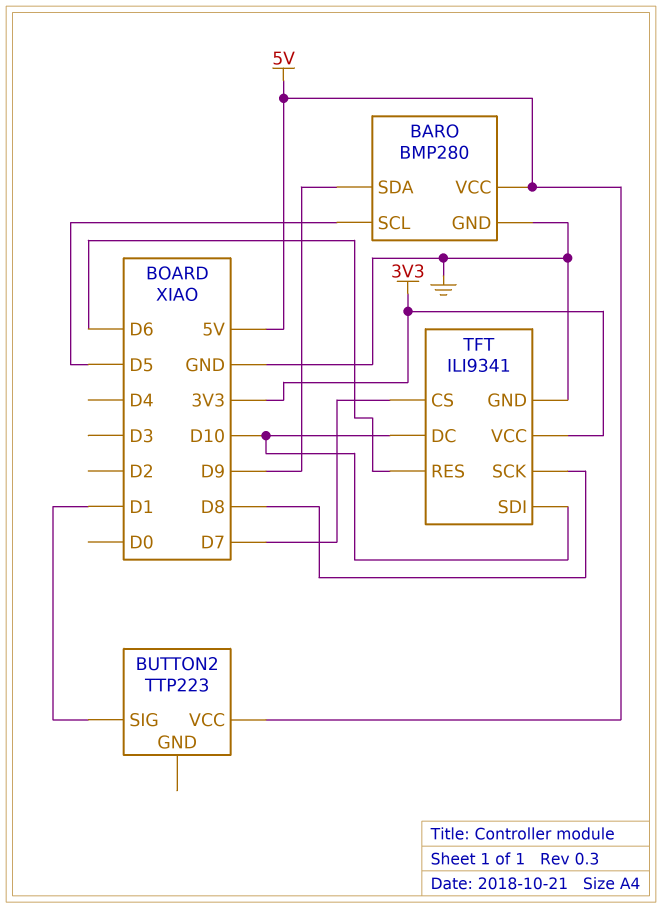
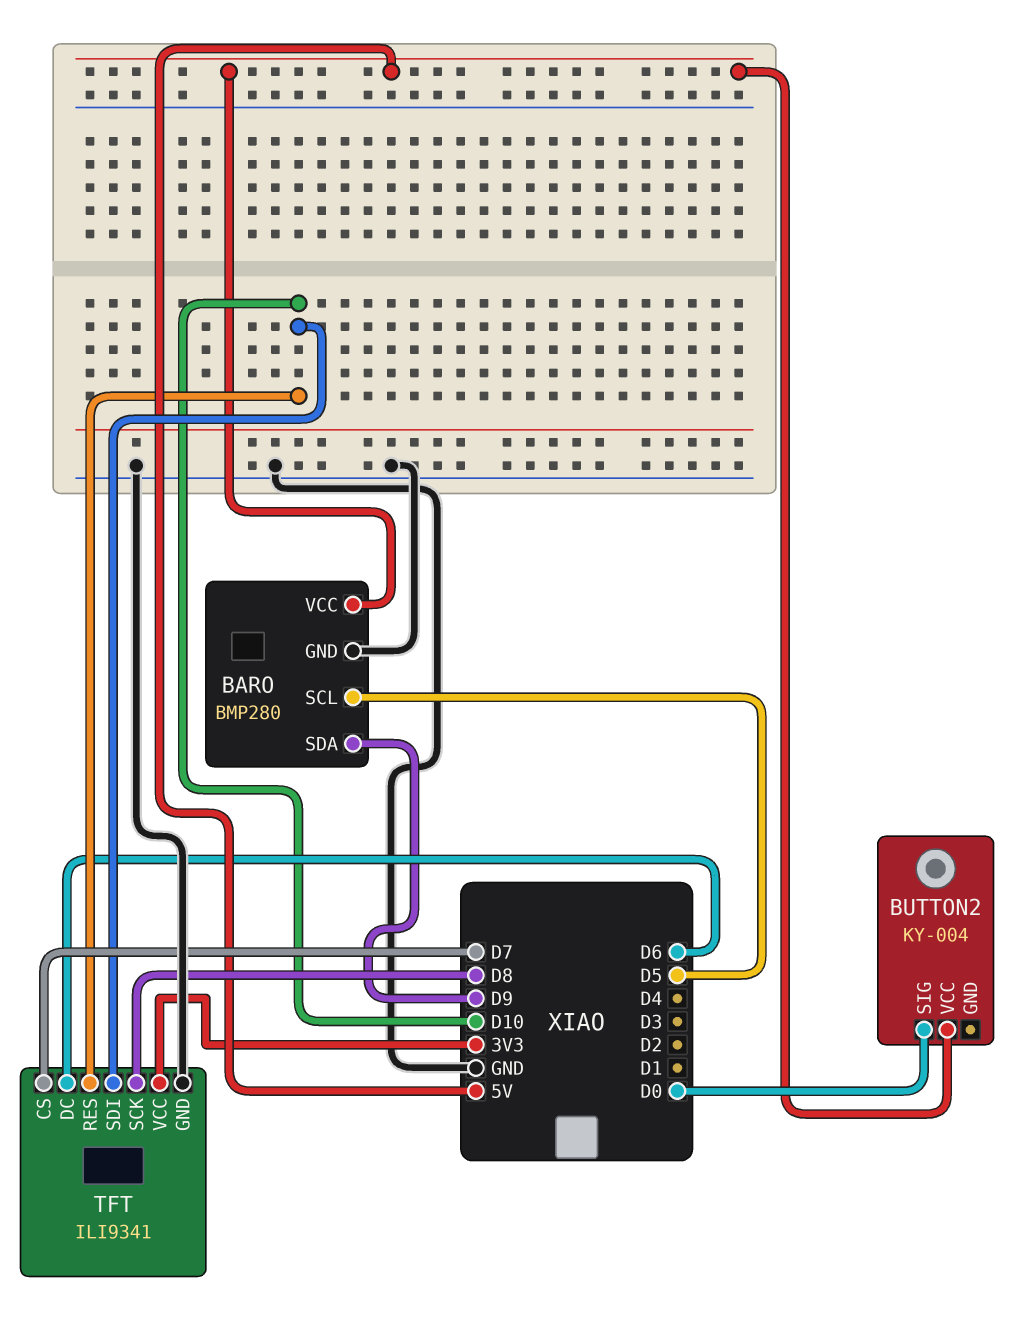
BUTTON2: TTP223 -> KY-004
BUTTON2 pin SIG: D1 -> D0
TFT pin DC: D10 -> D6
TFT pin RES: D6 -> D10

